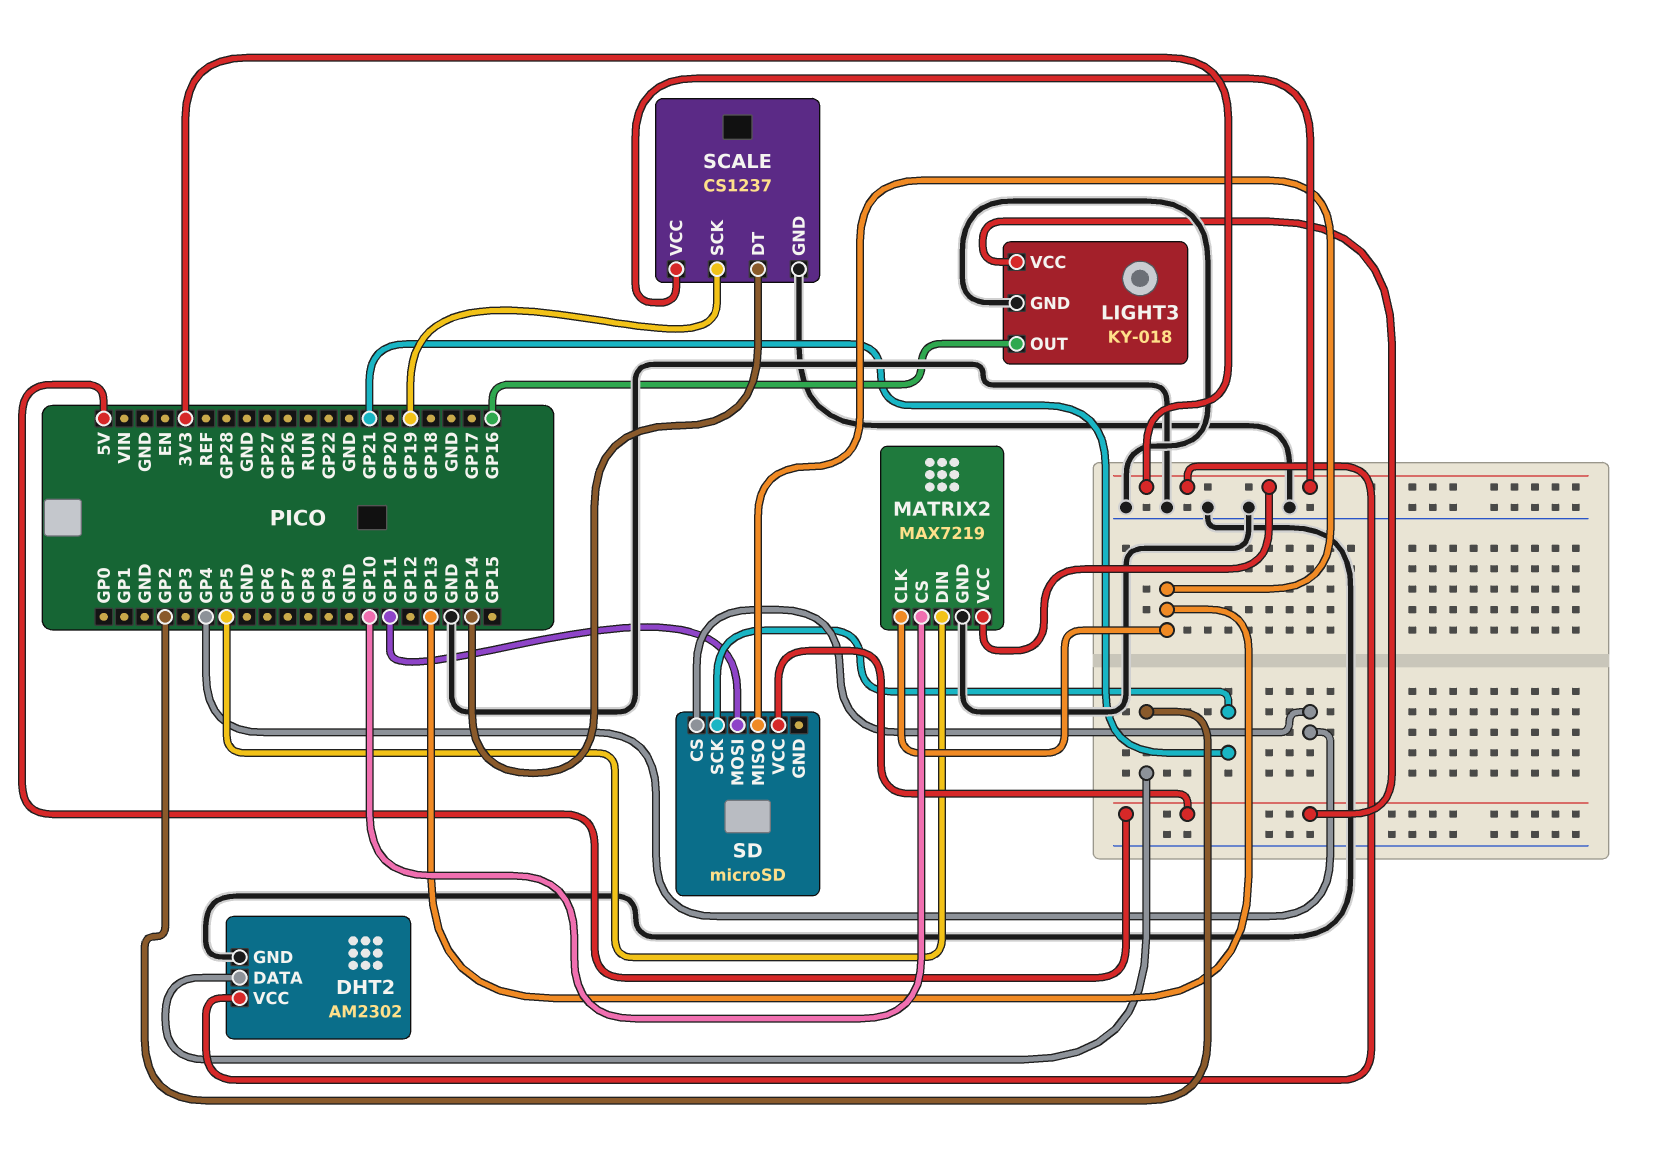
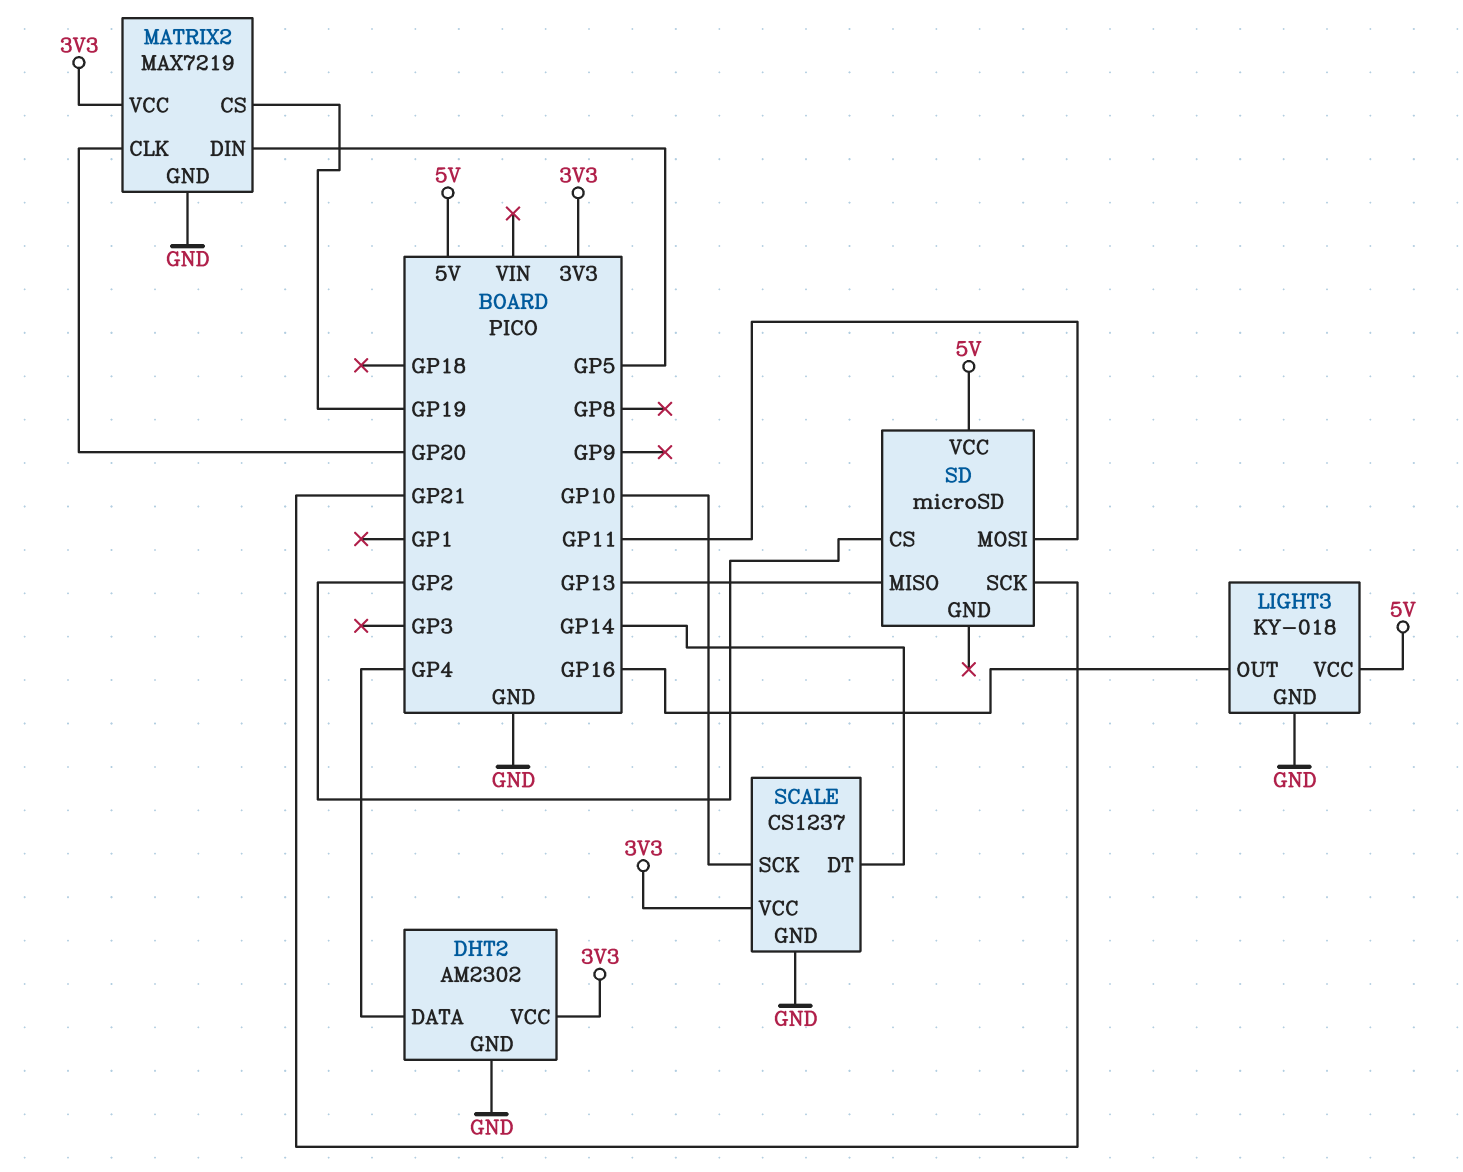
DHT2 pin DATA: GP2 -> GP4
MATRIX2 pin CLK: GP13 -> GP20
MATRIX2 pin CS: GP10 -> GP19
SCALE pin SCK: GP19 -> GP10
SD pin CS: GP4 -> GP2

